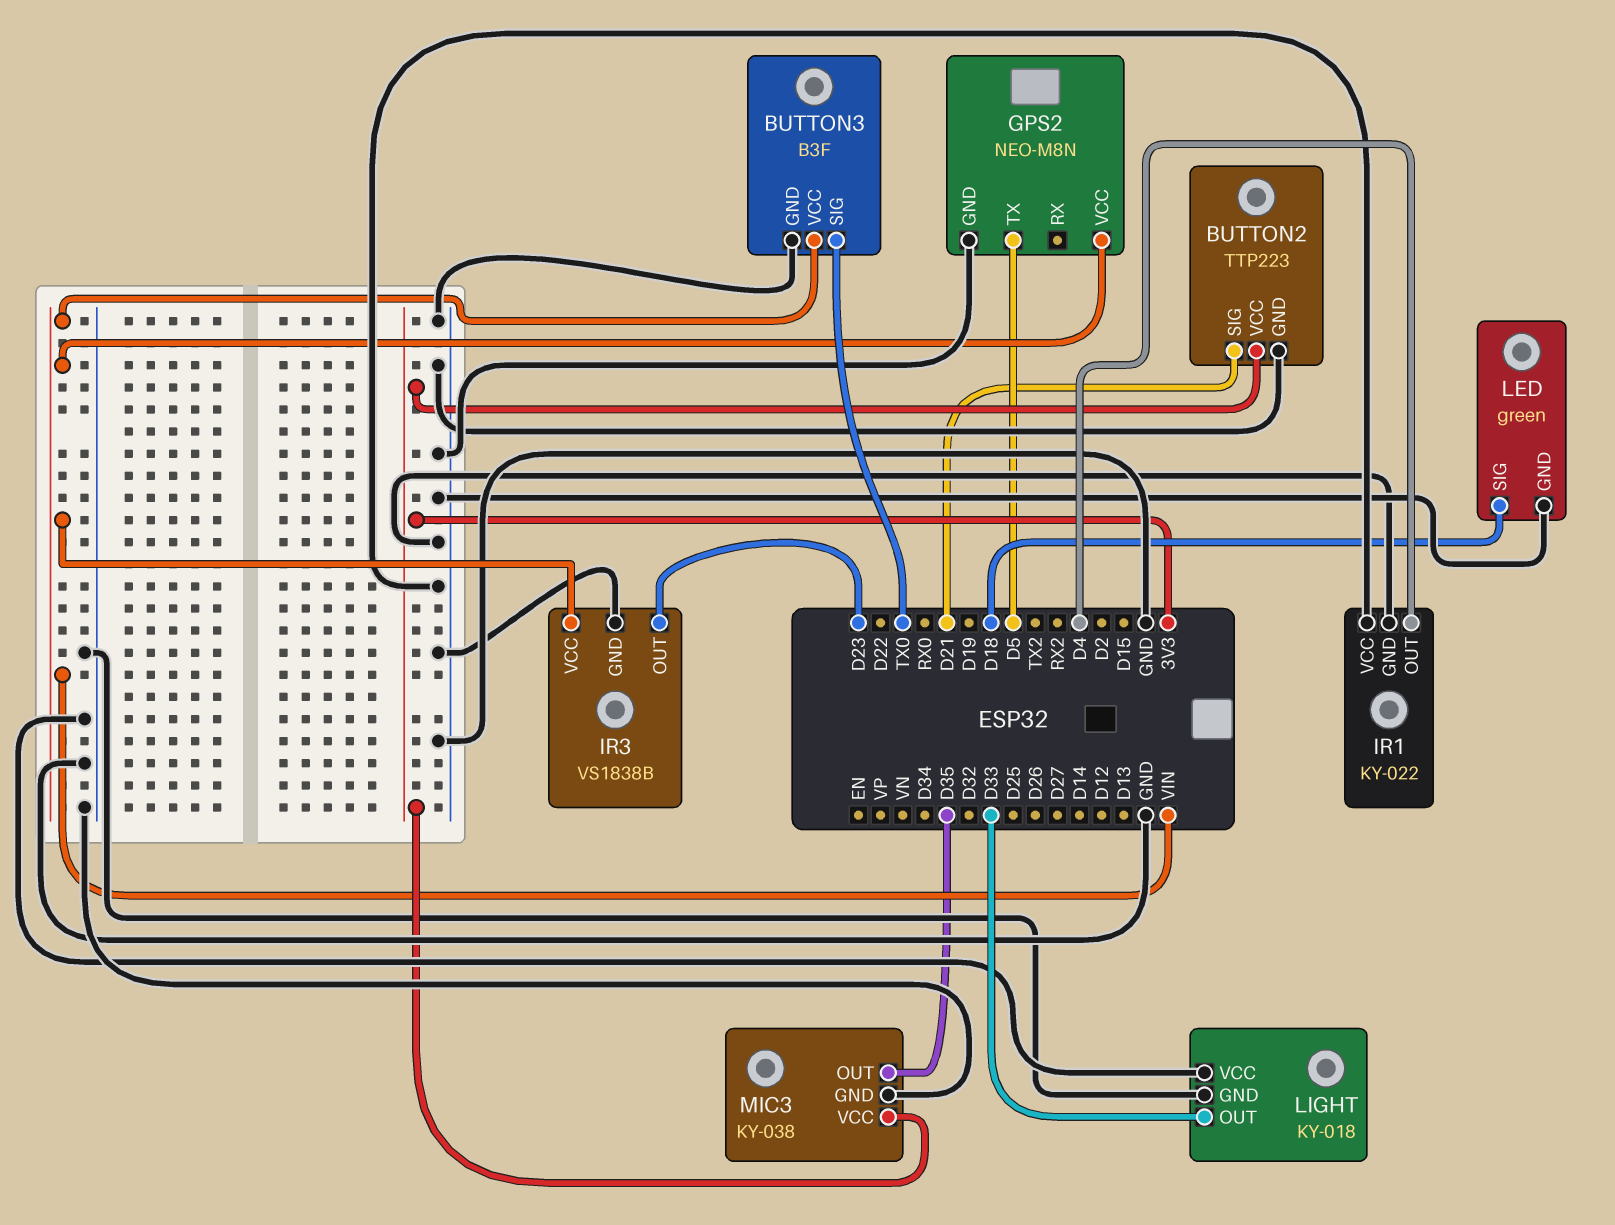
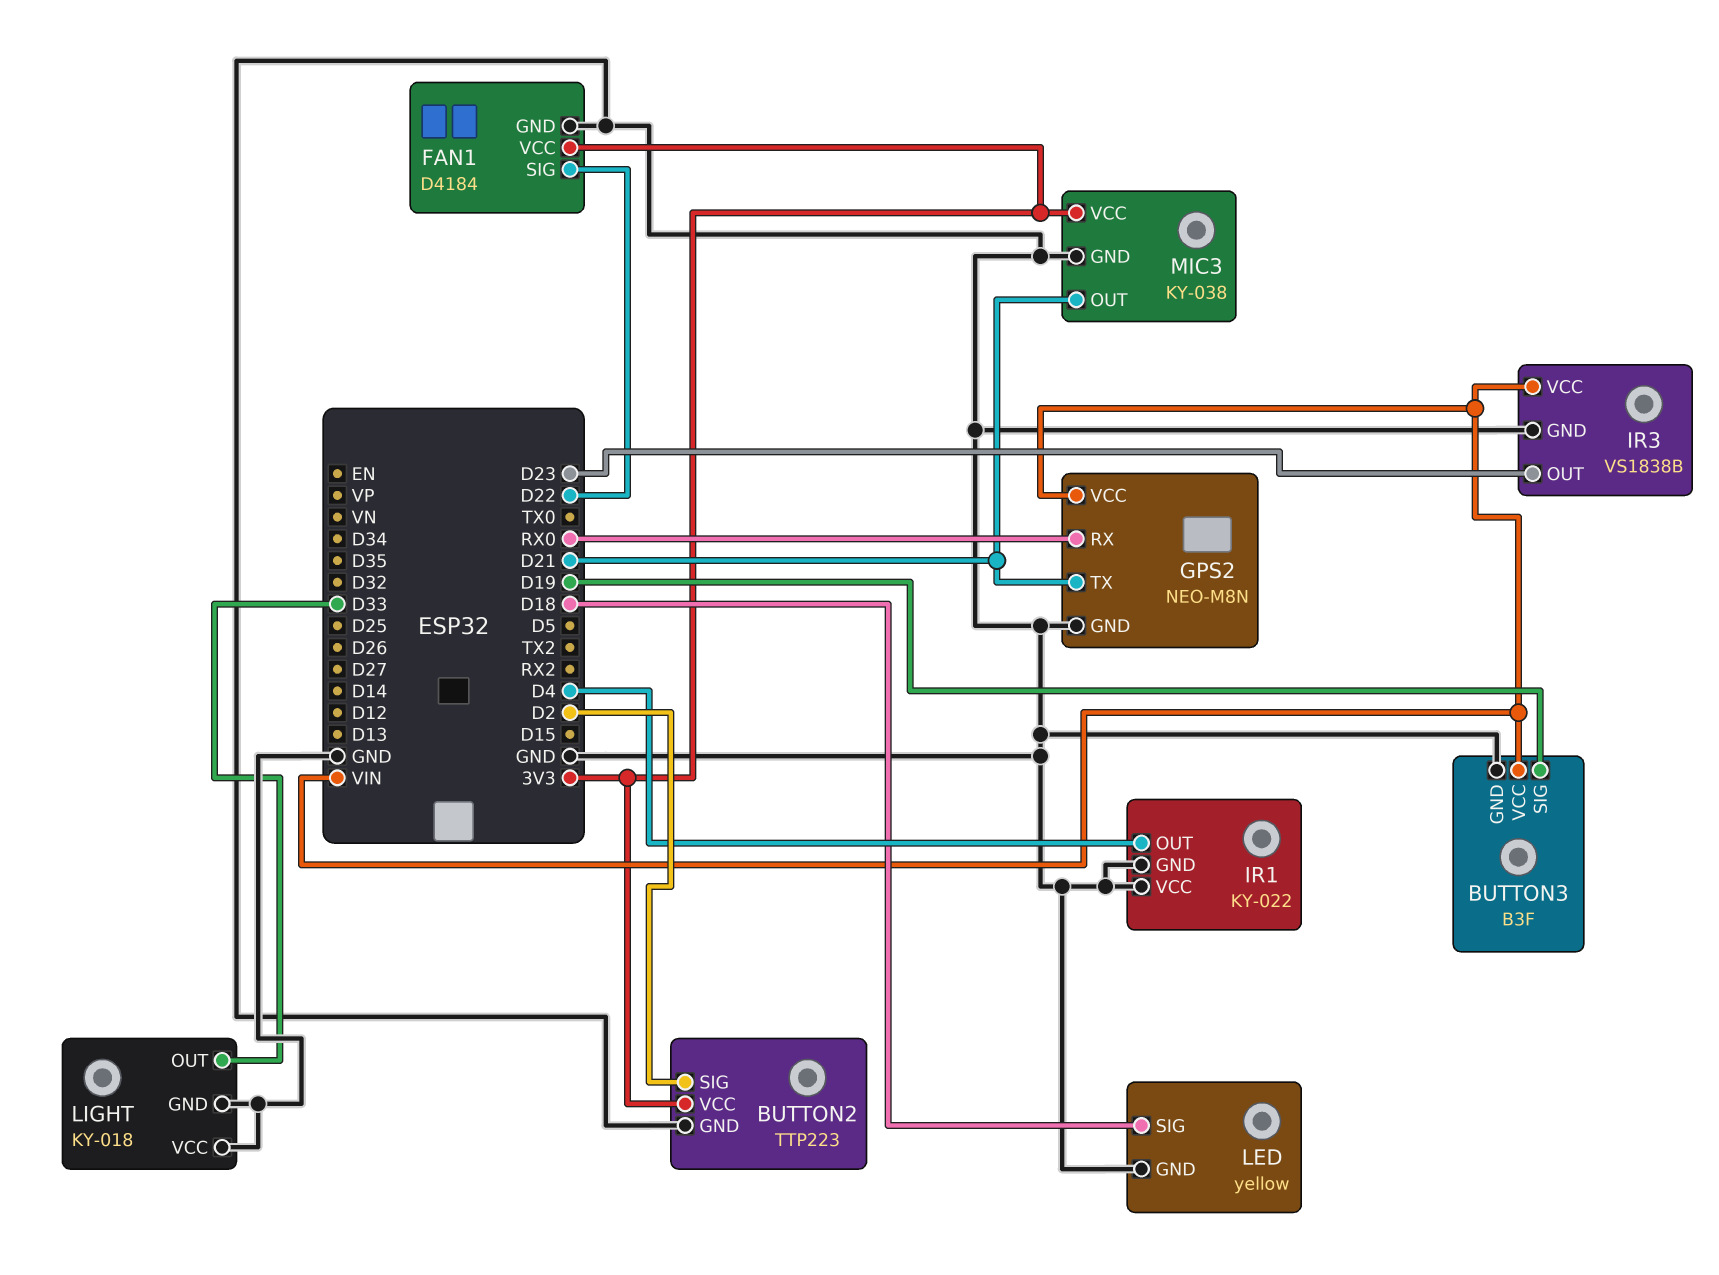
BUTTON2 pin SIG: D21 -> D2
BUTTON3 pin SIG: TX0 -> D19
FAN1: none -> D4184
FAN1 pin GND: none -> GND
FAN1 pin SIG: none -> D22
FAN1 pin VCC: none -> 3V3
GPS2 pin RX: none -> RX0
GPS2 pin TX: D5 -> D21
LED: green -> yellow
MIC3 pin OUT: D35 -> D21

